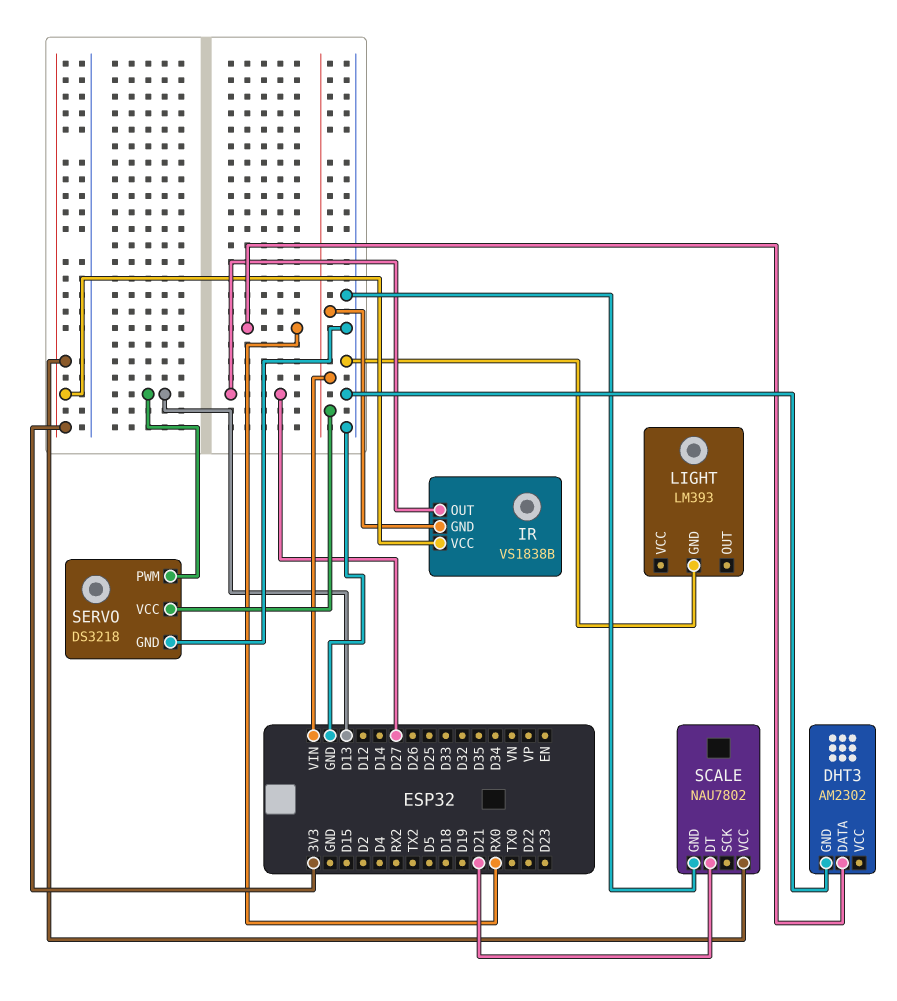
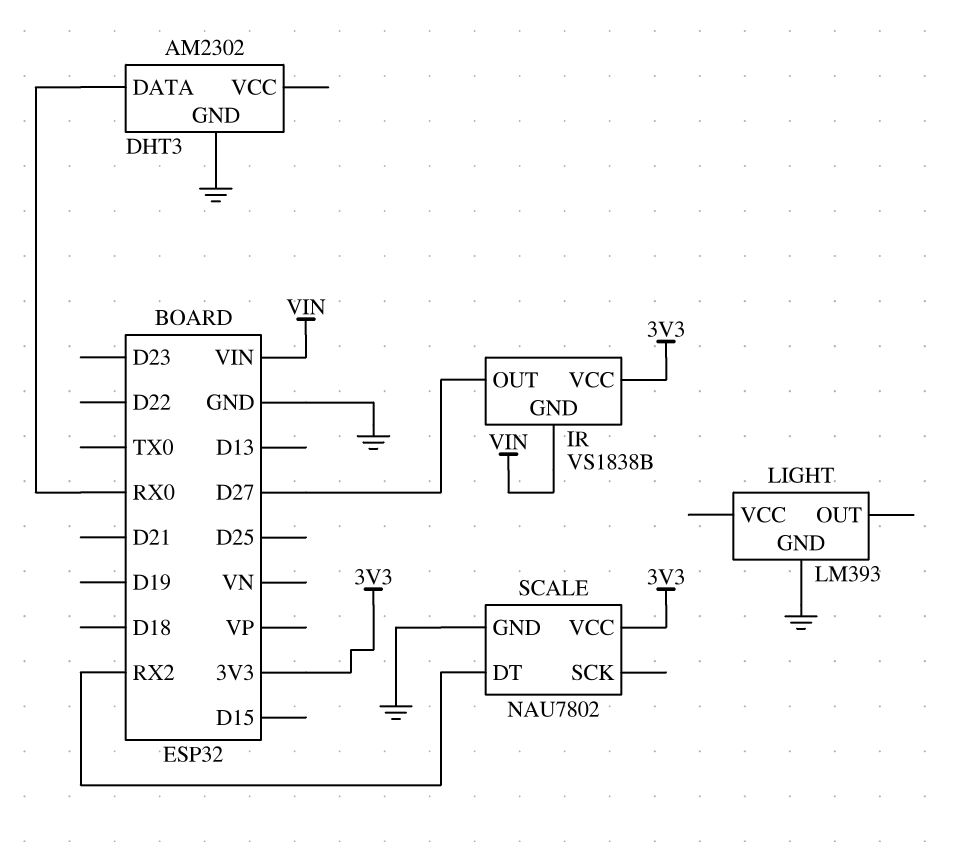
SCALE pin DT: D21 -> RX2
SERVO: DS3218 -> none
SERVO pin GND: GND -> none
SERVO pin PWM: D13 -> none
SERVO pin VCC: VIN -> none

